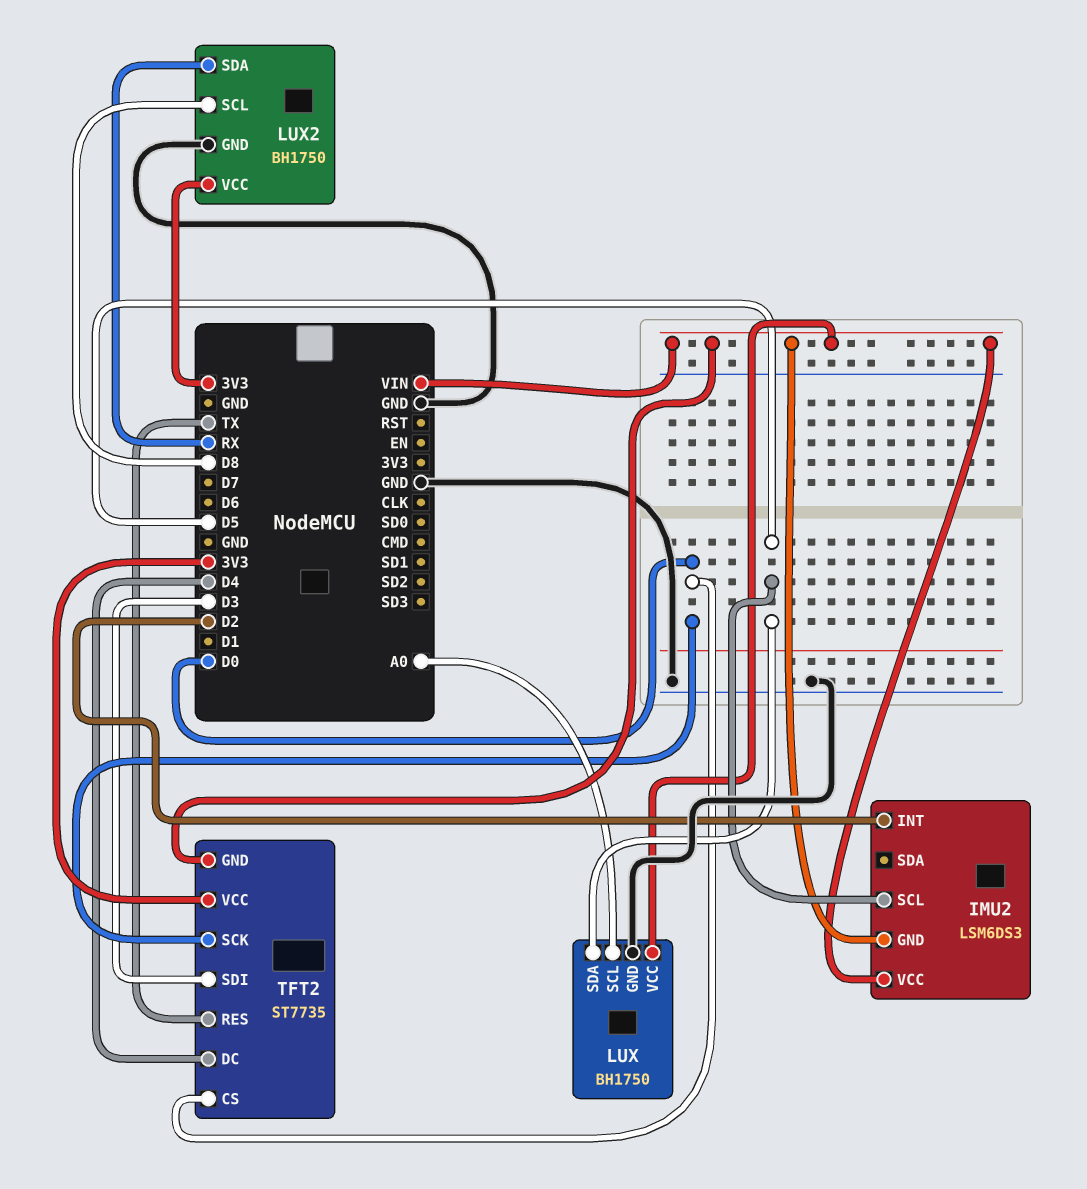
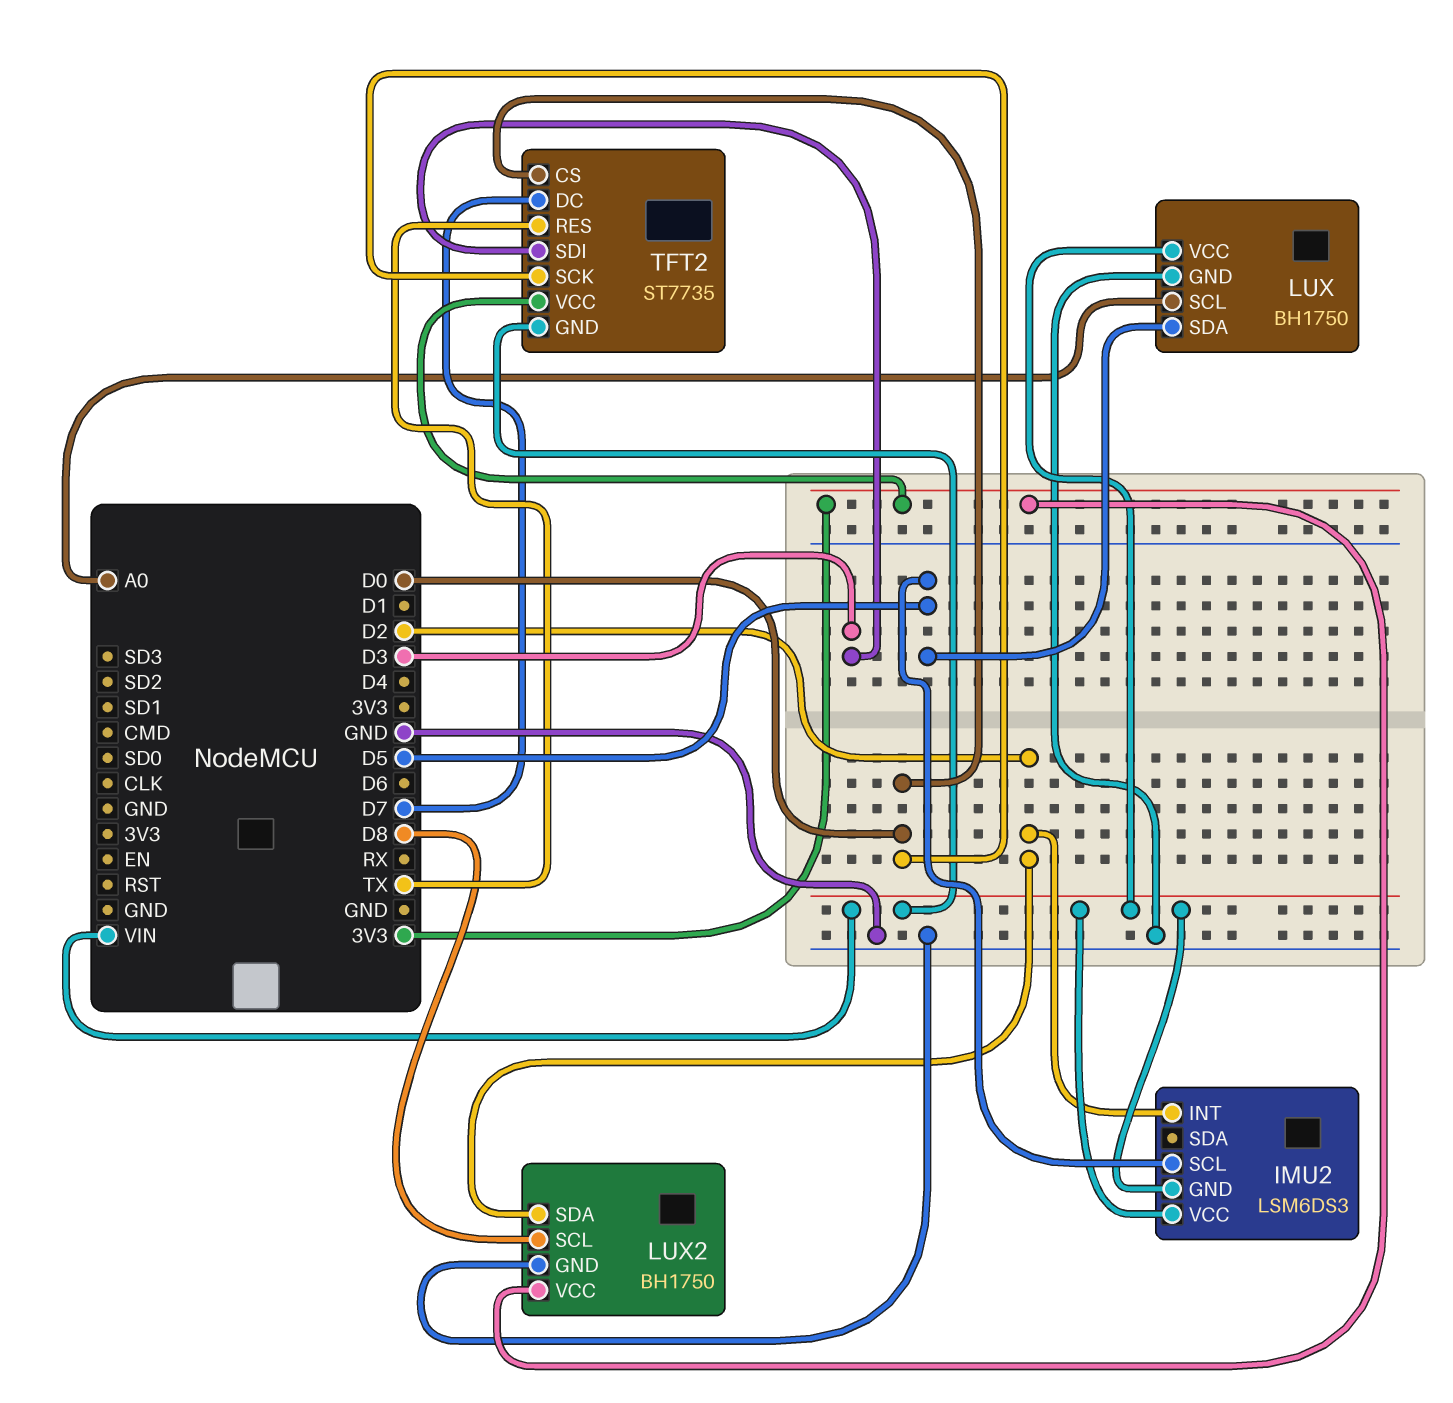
LUX2 pin SDA: RX -> D2
TFT2 pin DC: D4 -> D7

